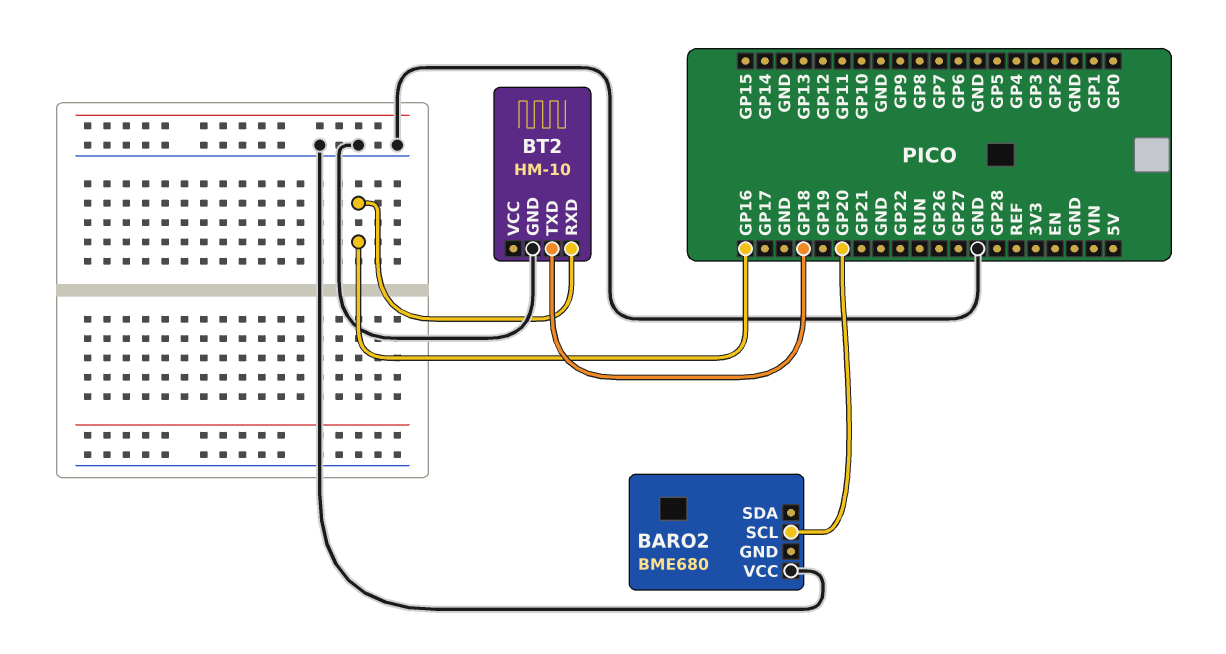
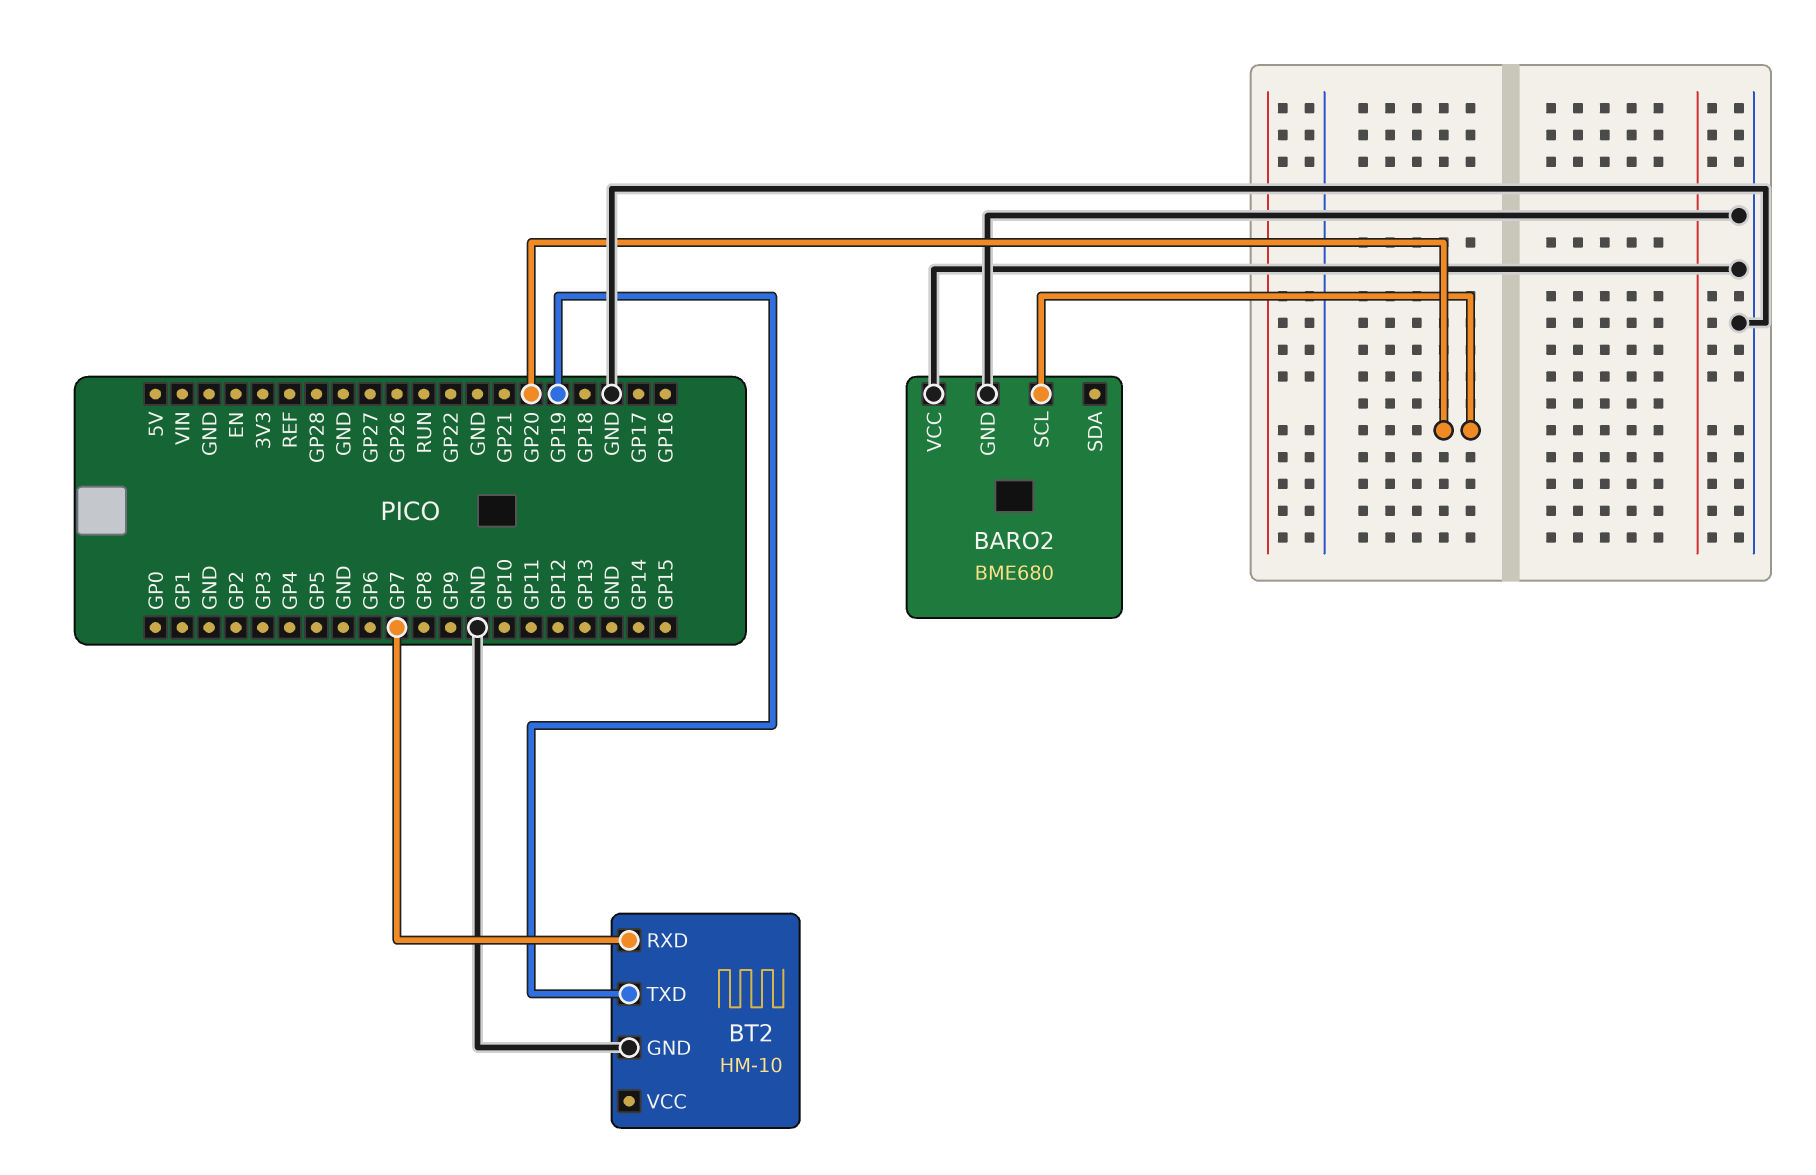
BARO2 pin GND: none -> GND
BT2 pin RXD: GP16 -> GP7
BT2 pin TXD: GP18 -> GP19

